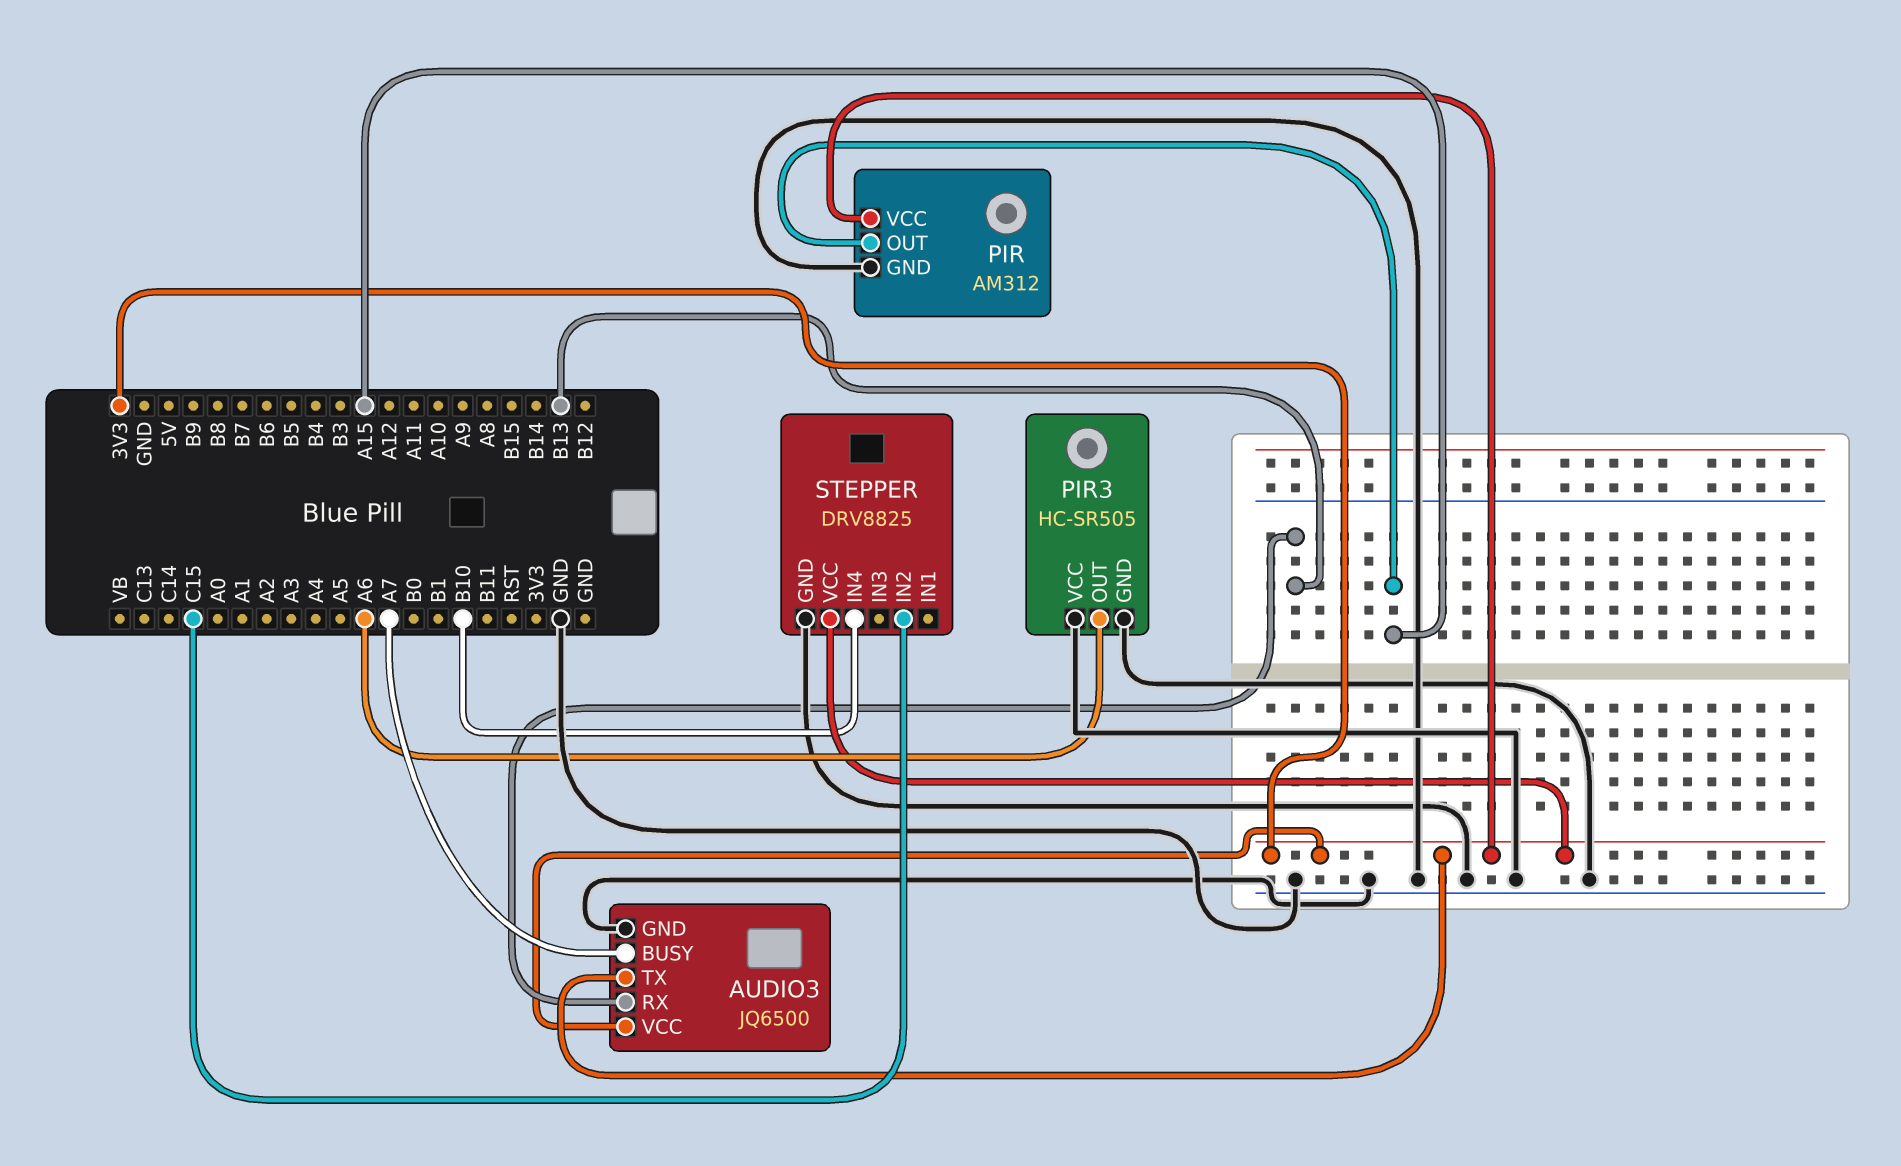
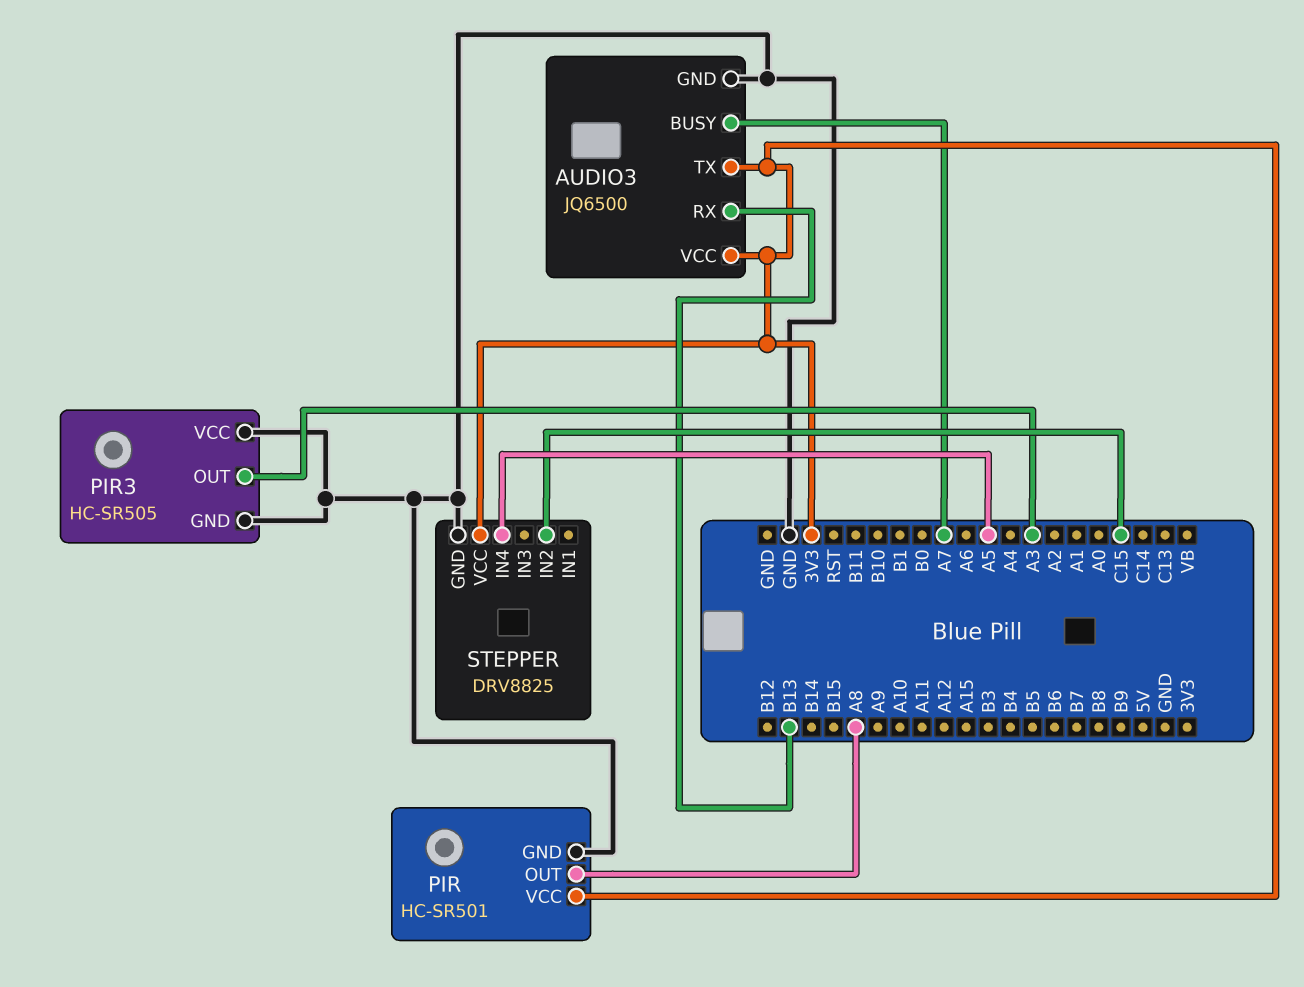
PIR: AM312 -> HC-SR501
PIR pin OUT: A15 -> A8
PIR3 pin OUT: A6 -> A3
STEPPER pin IN4: B10 -> A5

